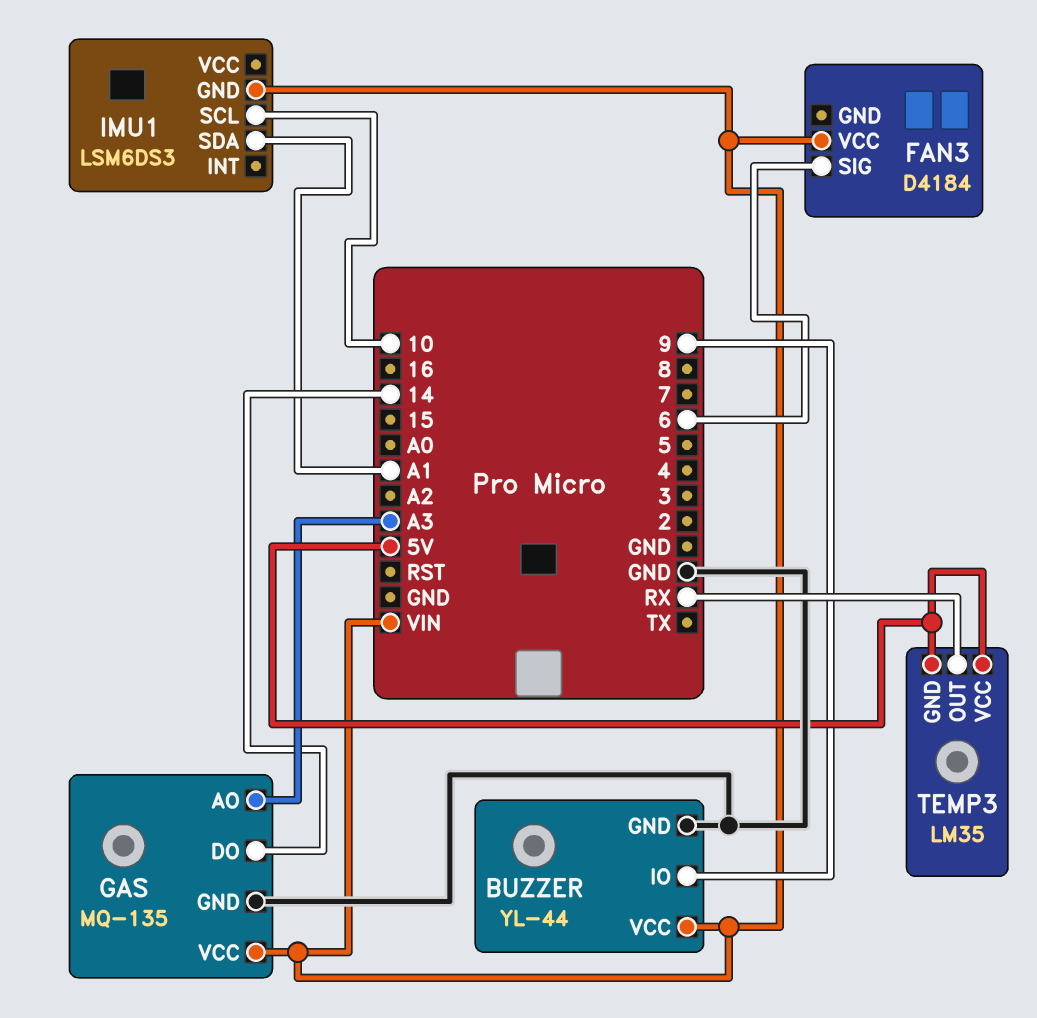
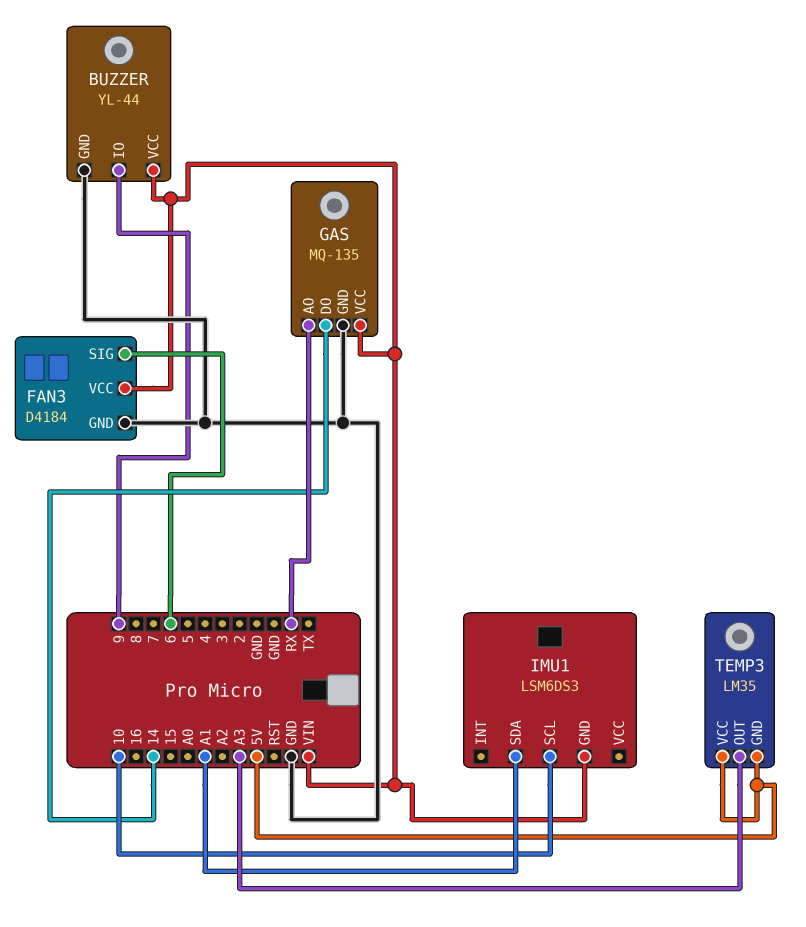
FAN3 pin GND: none -> GND
GAS pin AO: A3 -> RX
TEMP3 pin OUT: RX -> A3

